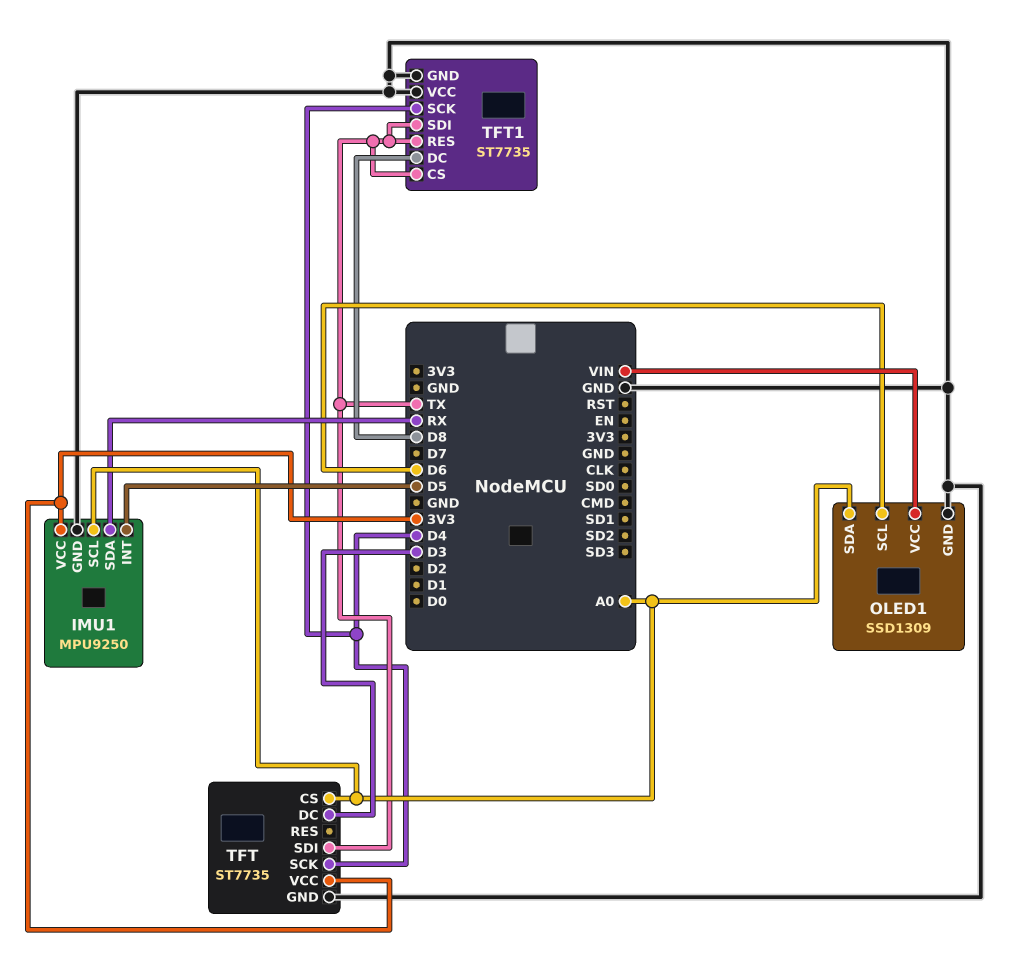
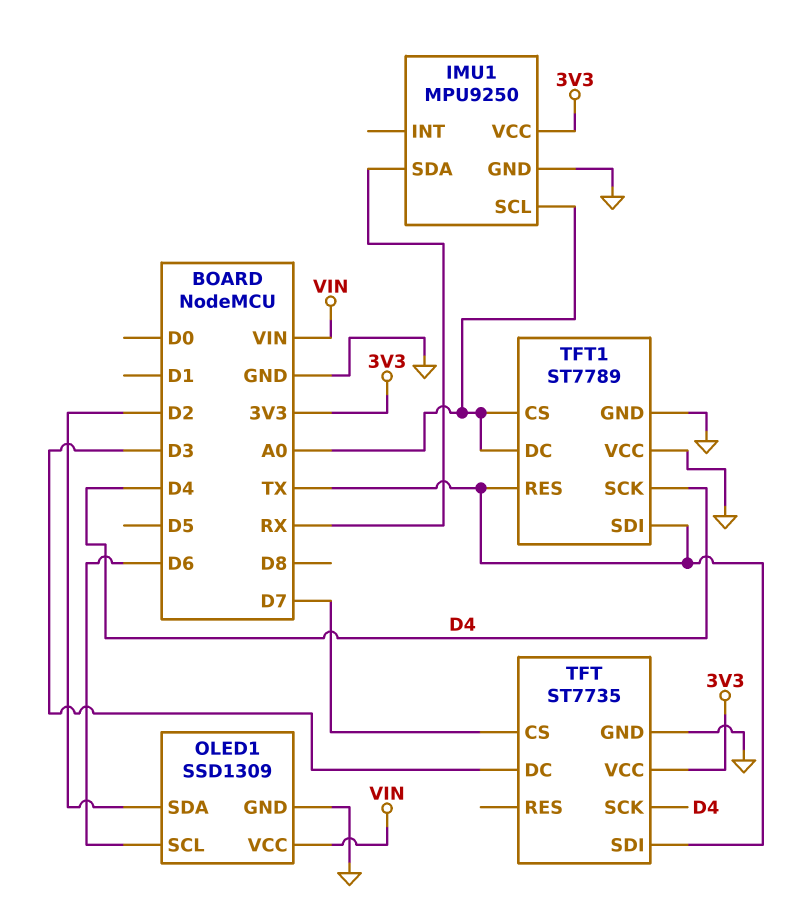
IMU1 pin INT: D5 -> none
OLED1 pin SDA: A0 -> D2
TFT pin CS: A0 -> D7
TFT1: ST7735 -> ST7789
TFT1 pin CS: TX -> A0
TFT1 pin DC: D8 -> A0

